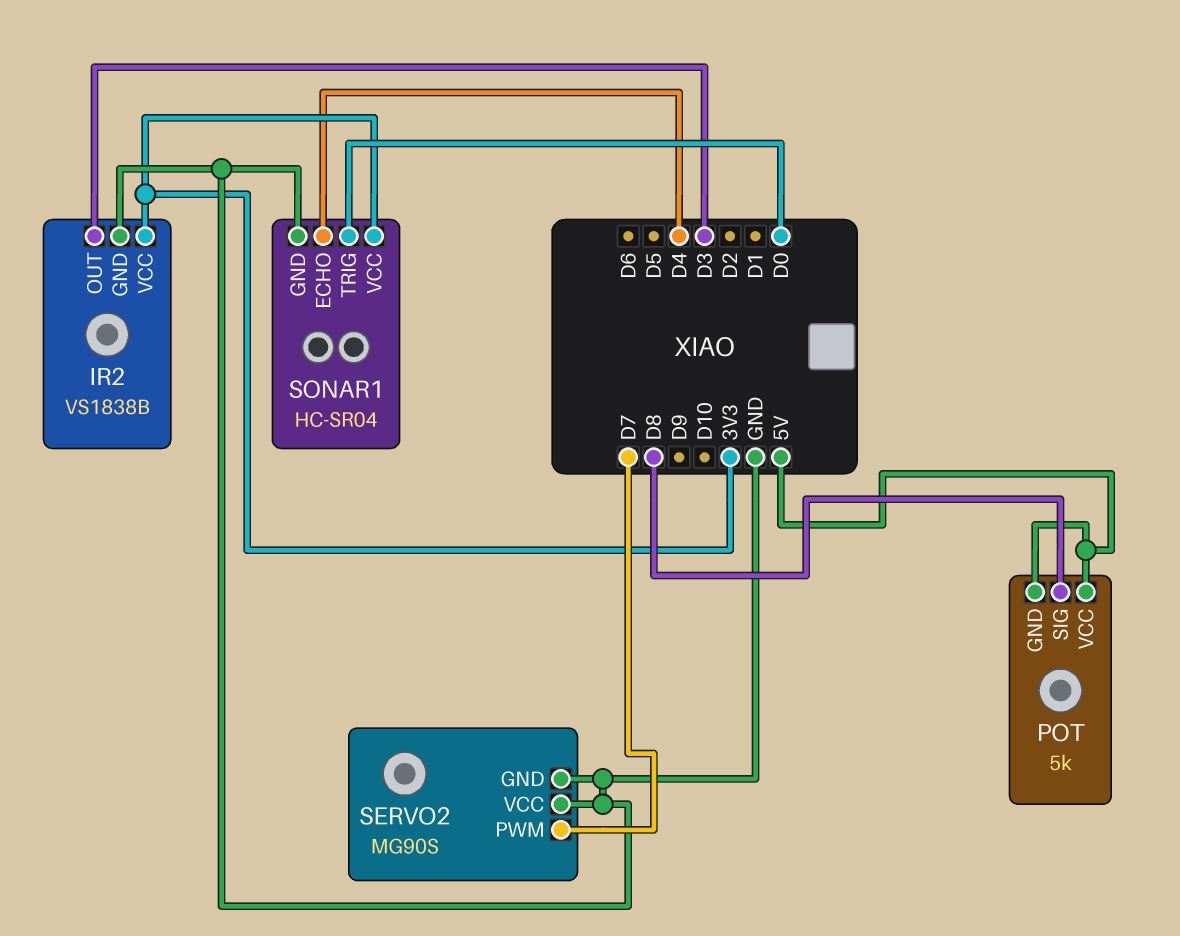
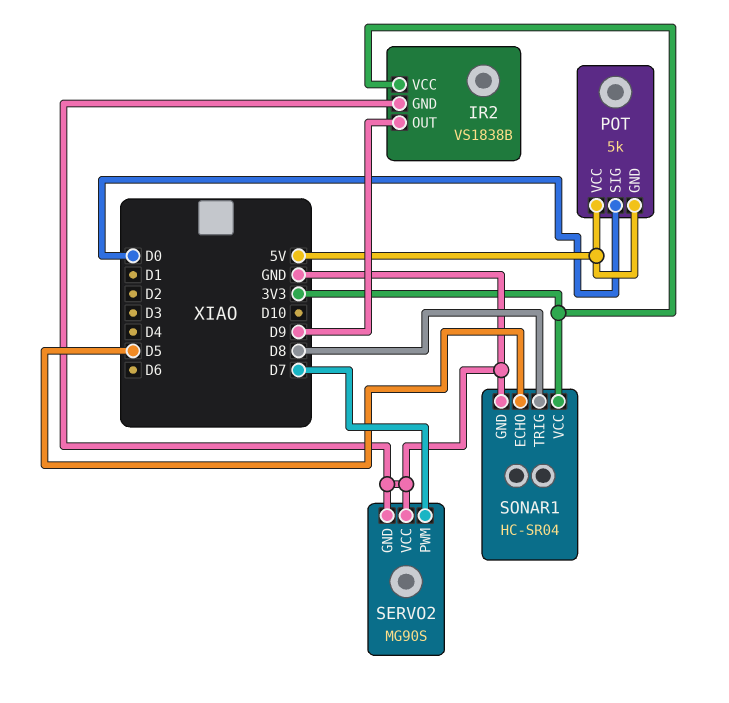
IR2 pin OUT: D3 -> D9
POT pin SIG: D8 -> D0
SONAR1 pin ECHO: D4 -> D5
SONAR1 pin TRIG: D0 -> D8

